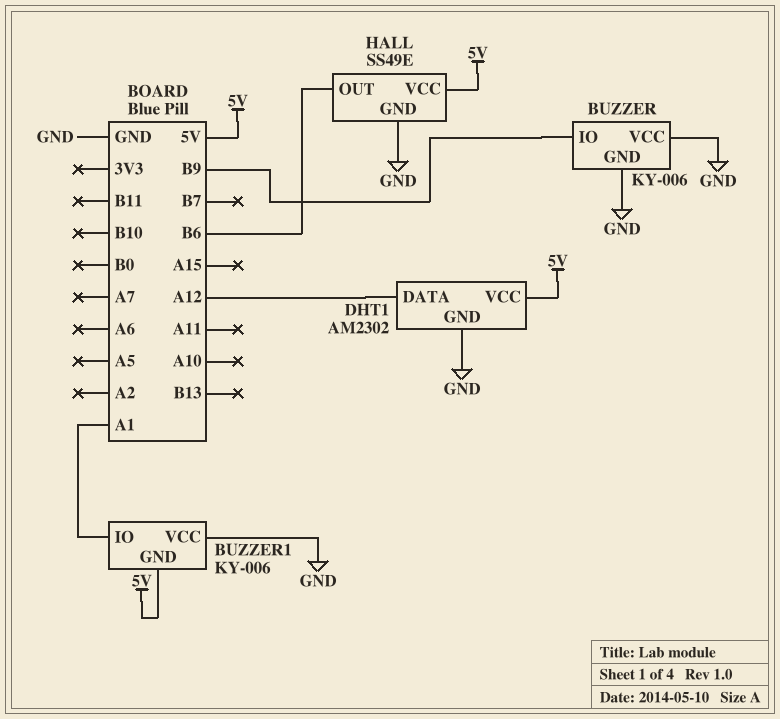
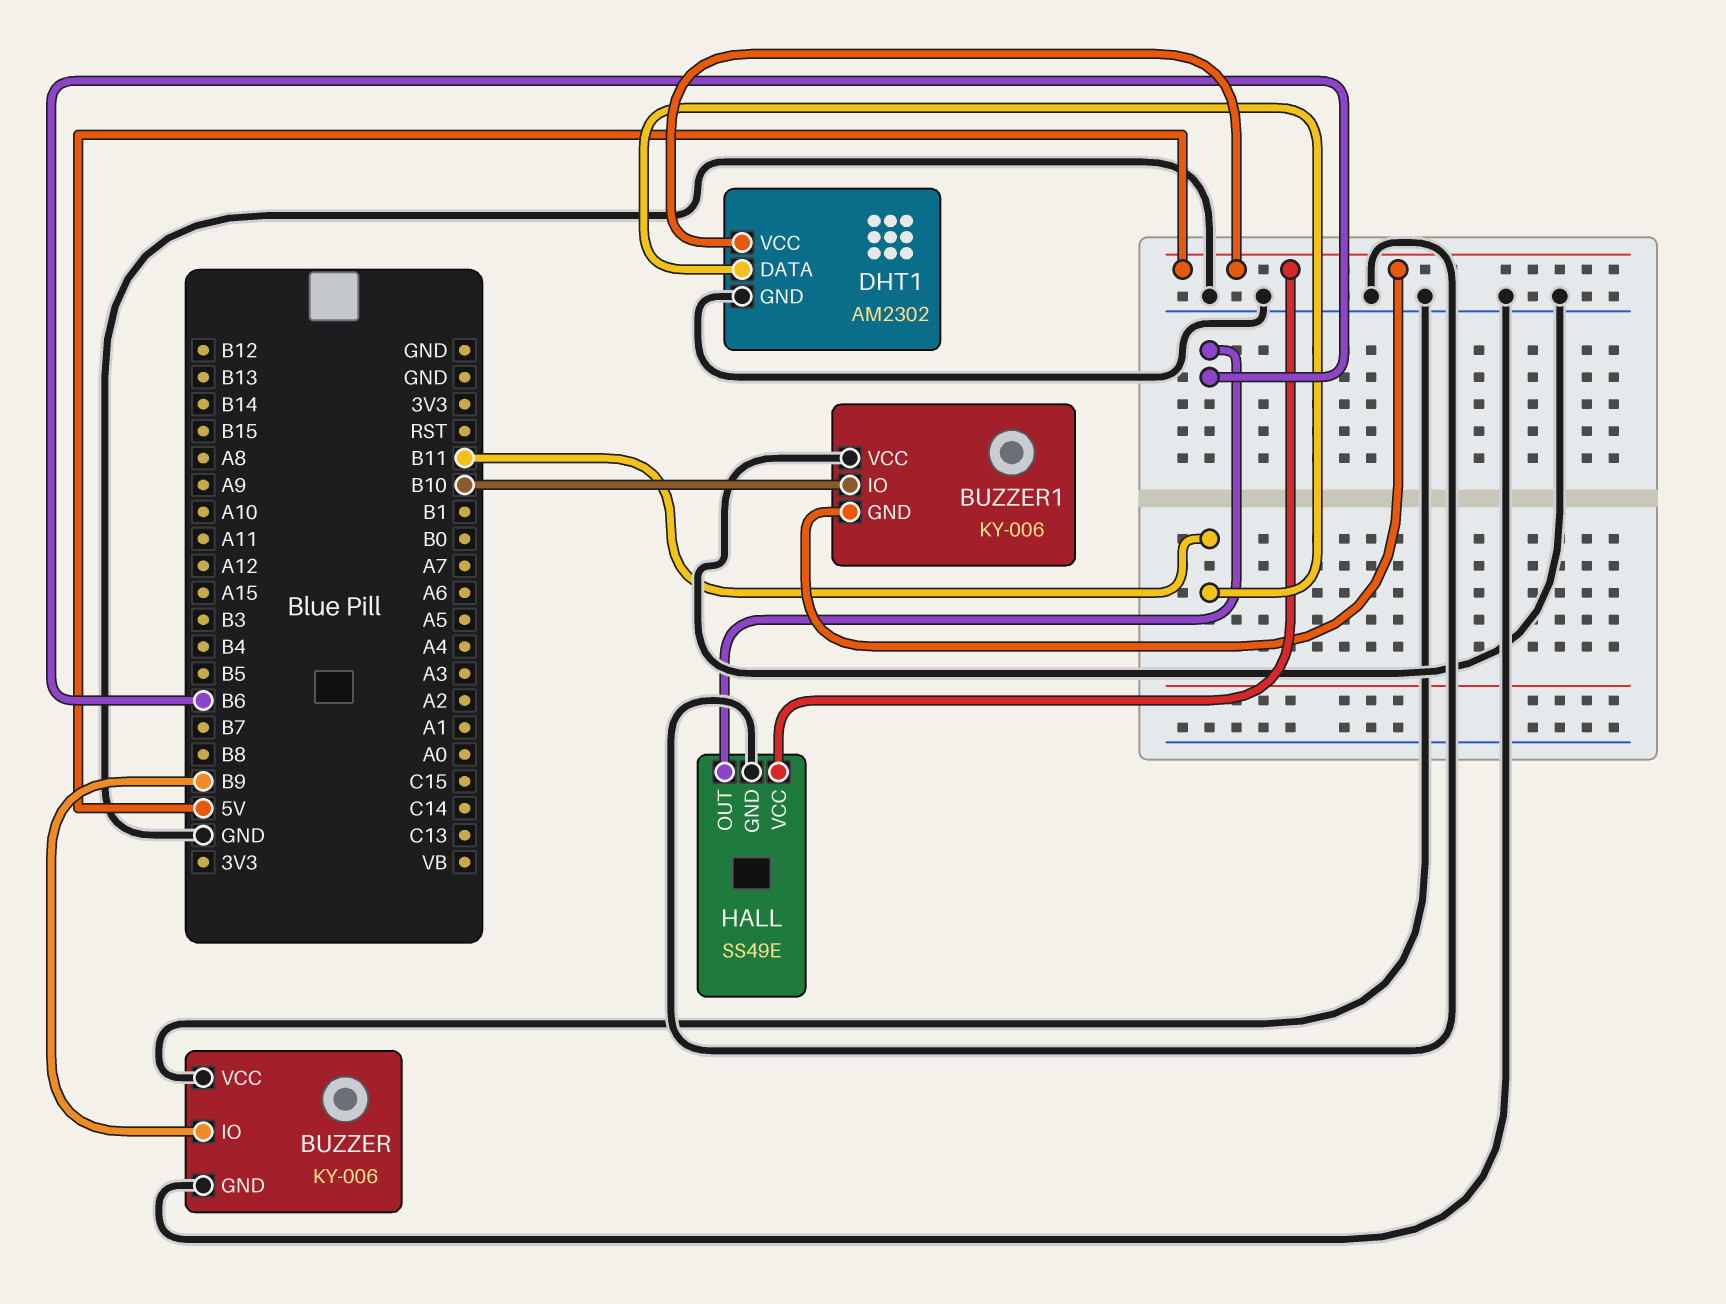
BUZZER1 pin IO: A1 -> B10
DHT1 pin DATA: A12 -> B11

